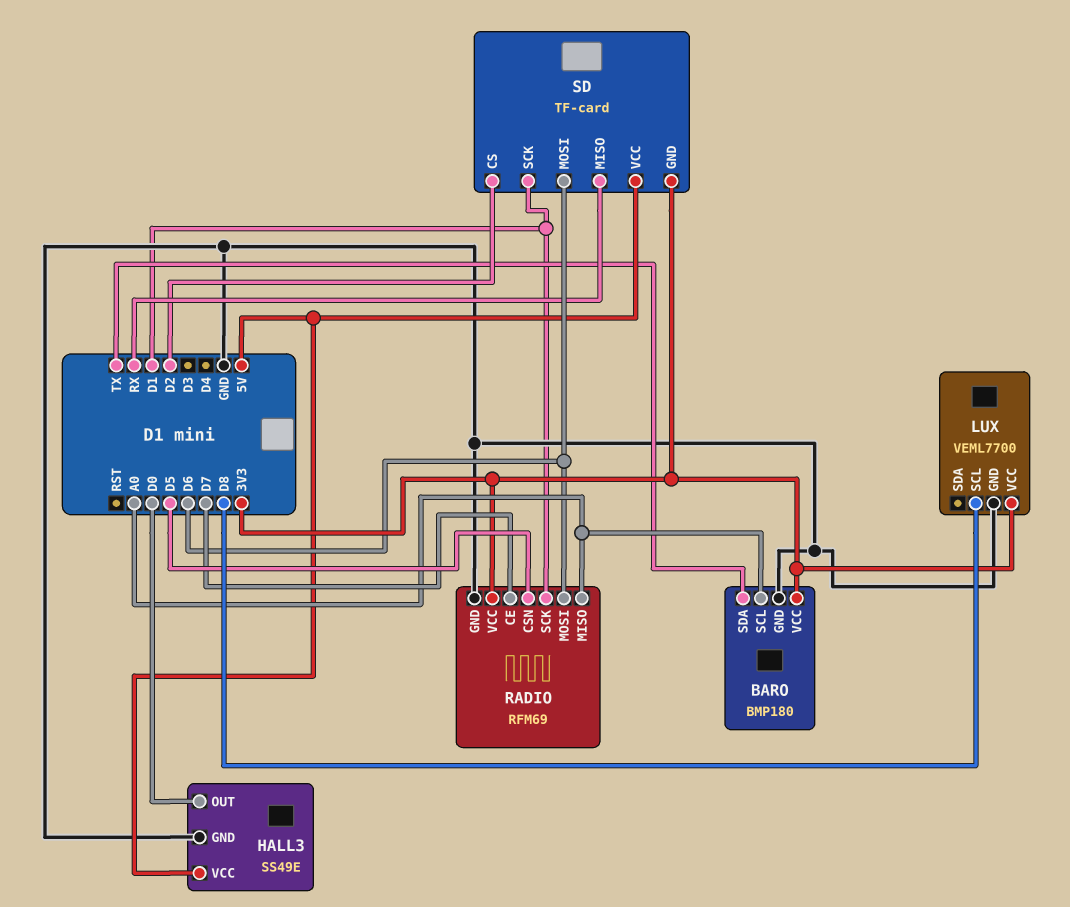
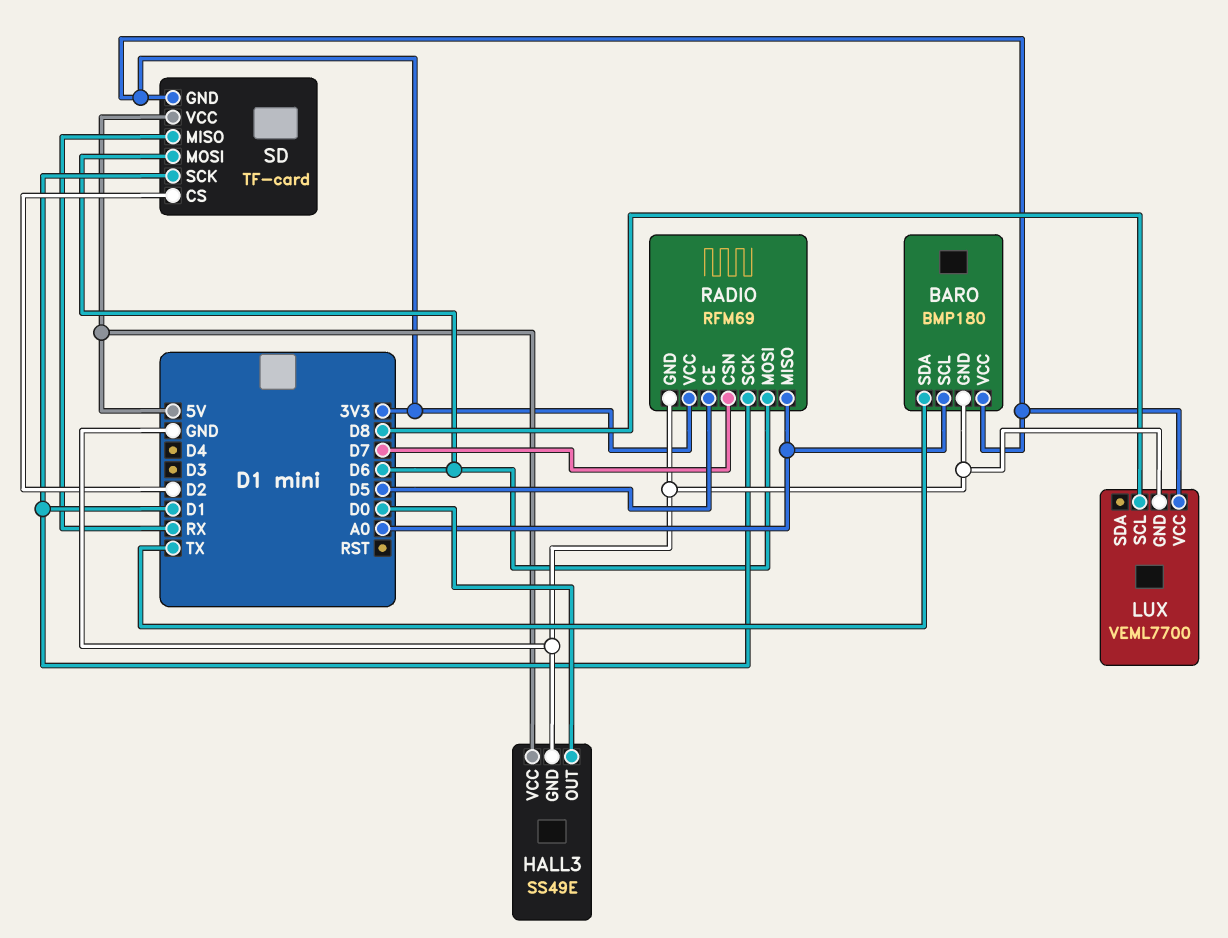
RADIO pin CE: D7 -> D5
RADIO pin CSN: D5 -> D7

